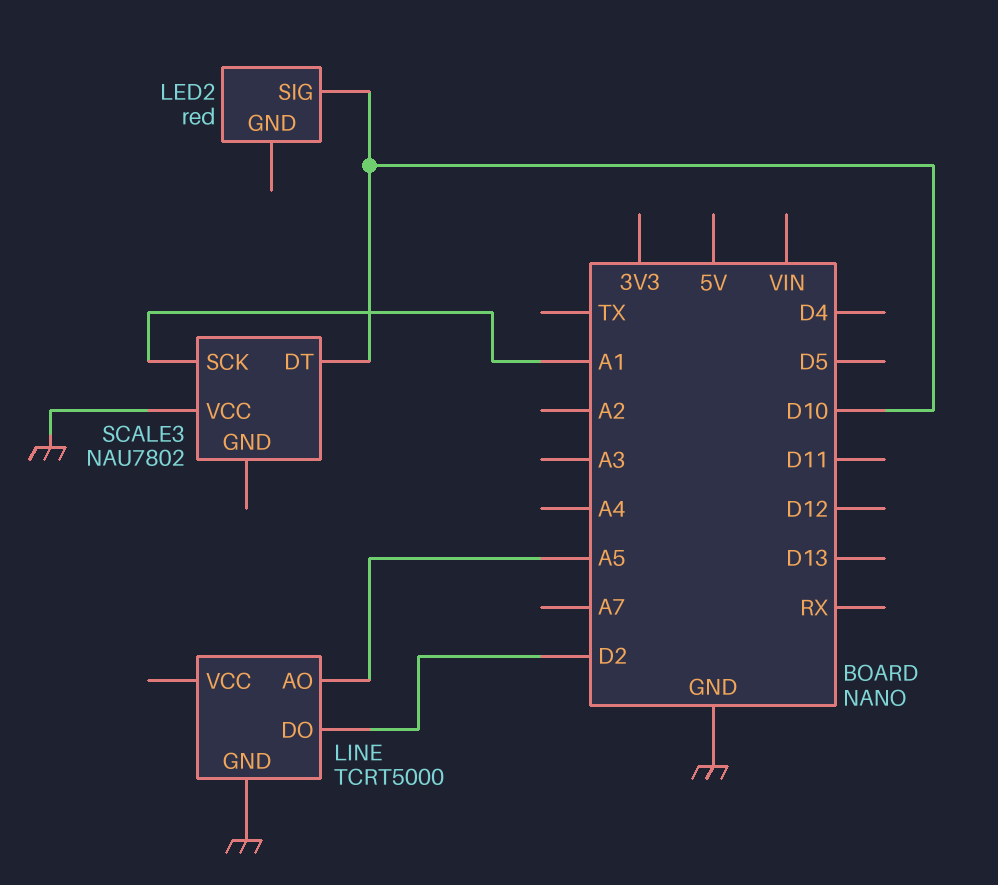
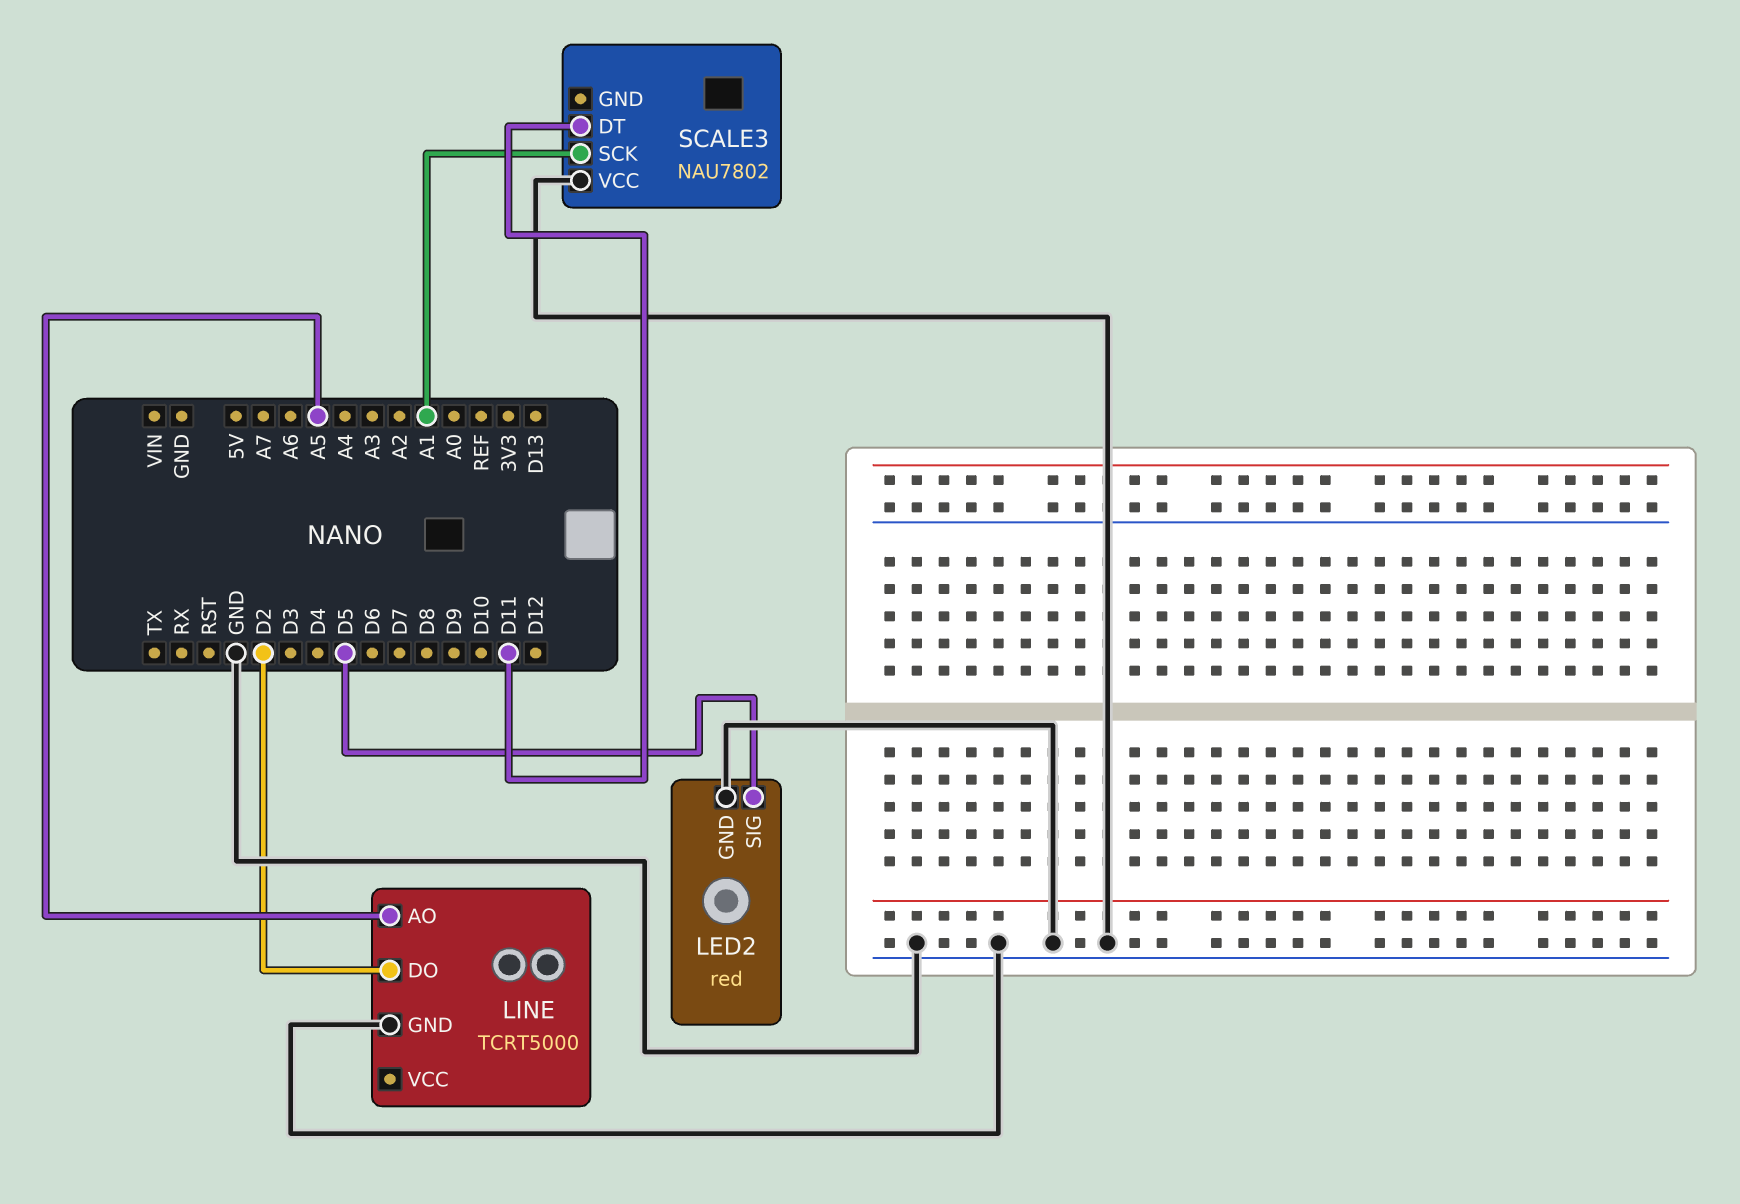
LED2 pin GND: none -> GND
LED2 pin SIG: D10 -> D5
SCALE3 pin DT: D10 -> D11

